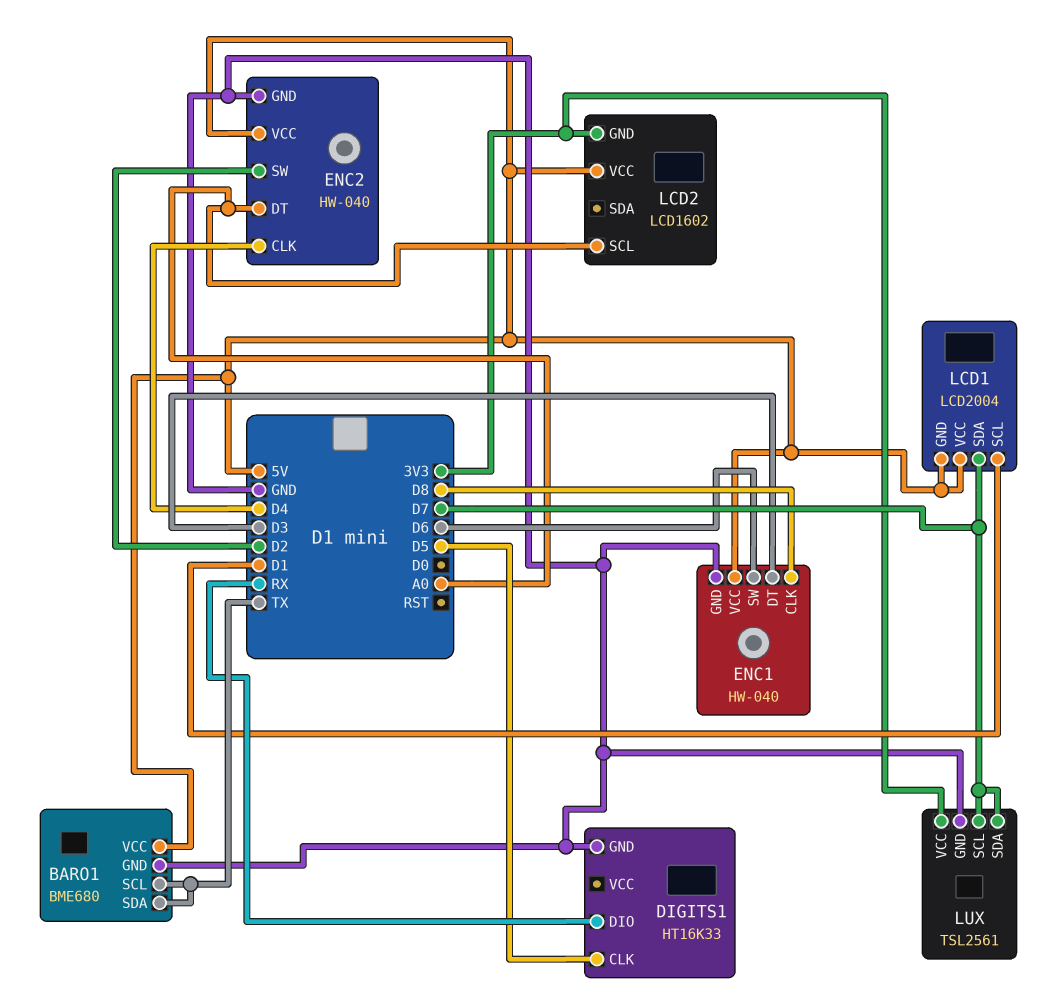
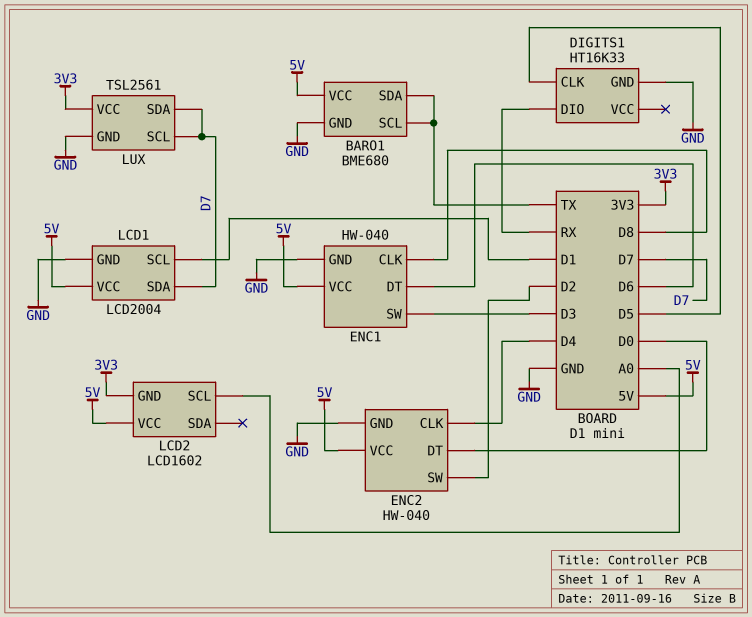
ENC1 pin DT: D3 -> D6
ENC1 pin SW: D6 -> D3
ENC2 pin DT: A0 -> D0
LCD1 pin GND: 5V -> GND

